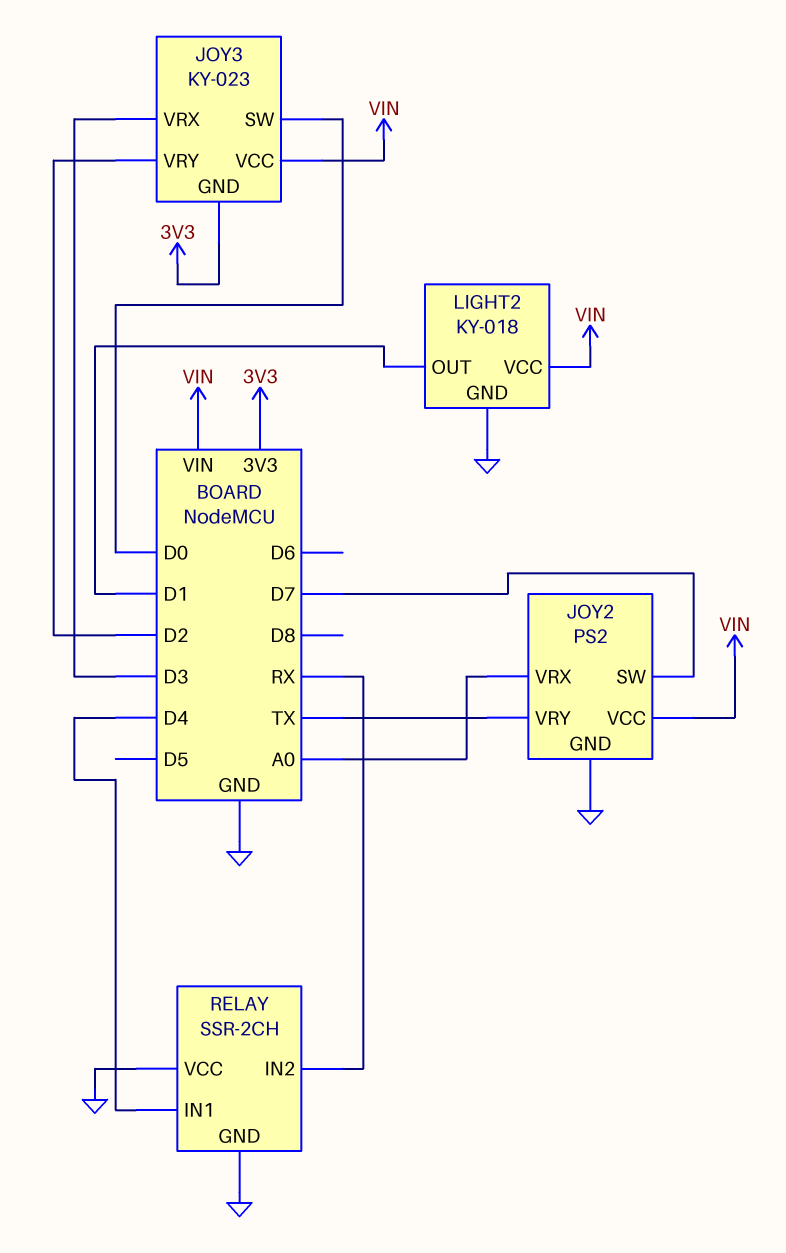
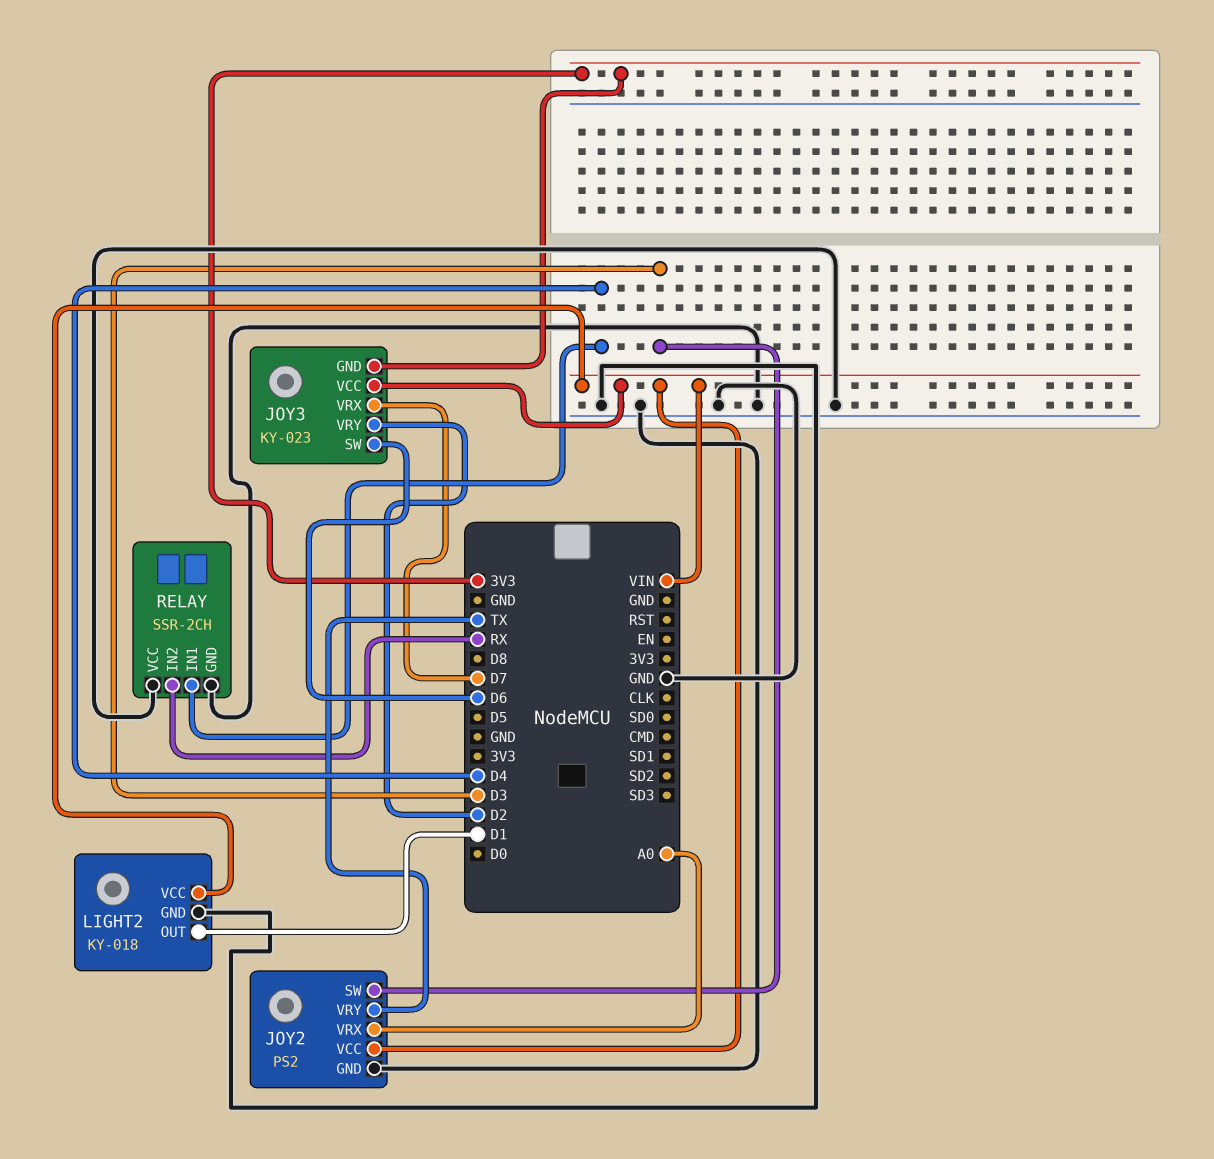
JOY2 pin SW: D7 -> D3
JOY3 pin SW: D0 -> D6
JOY3 pin VRX: D3 -> D7

